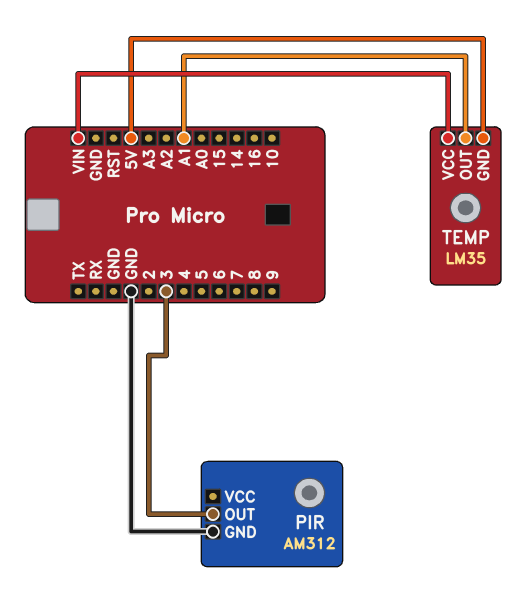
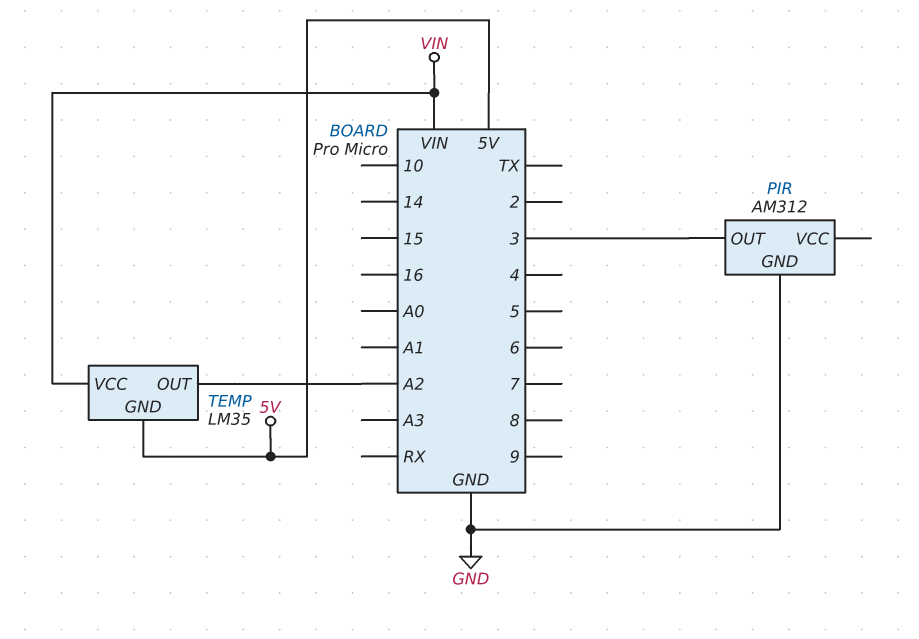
TEMP pin OUT: A1 -> A2

